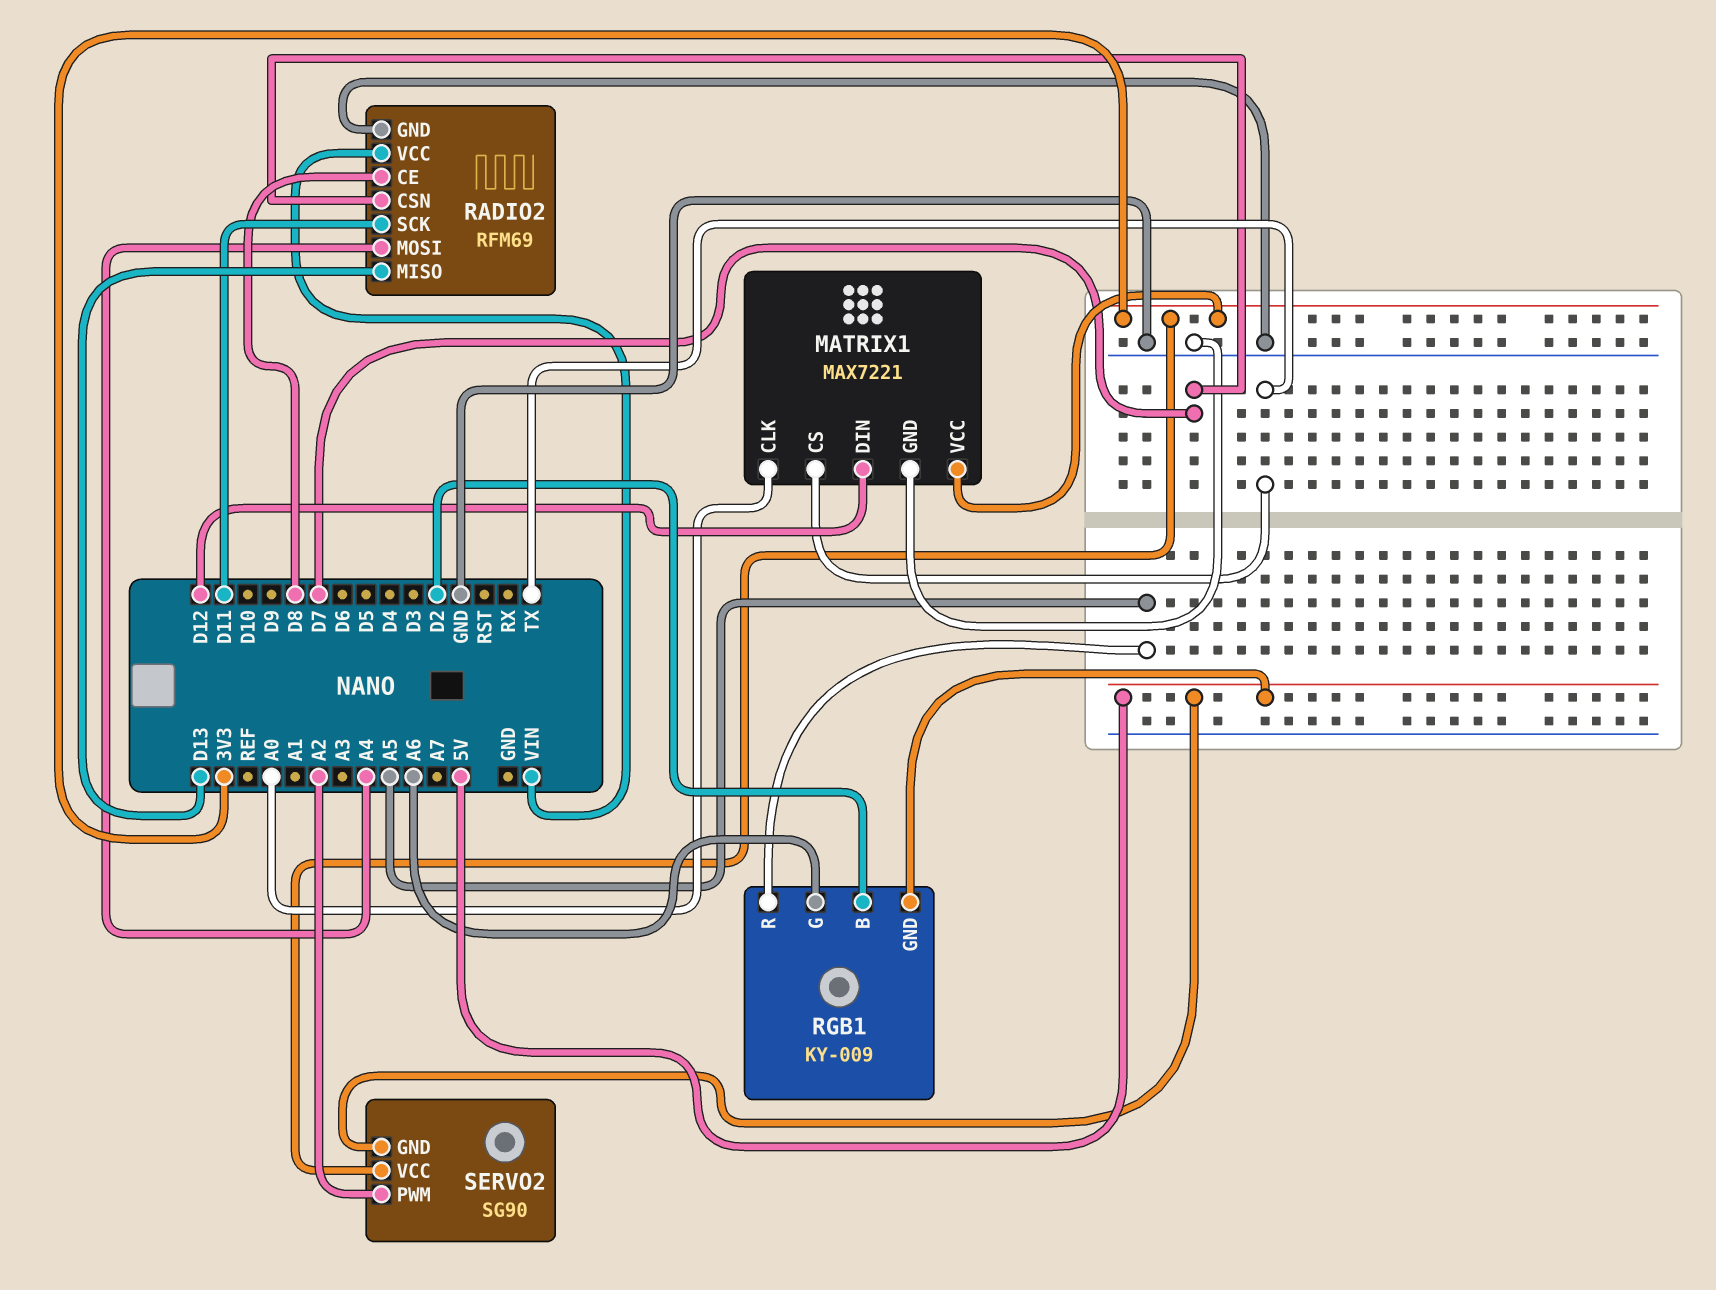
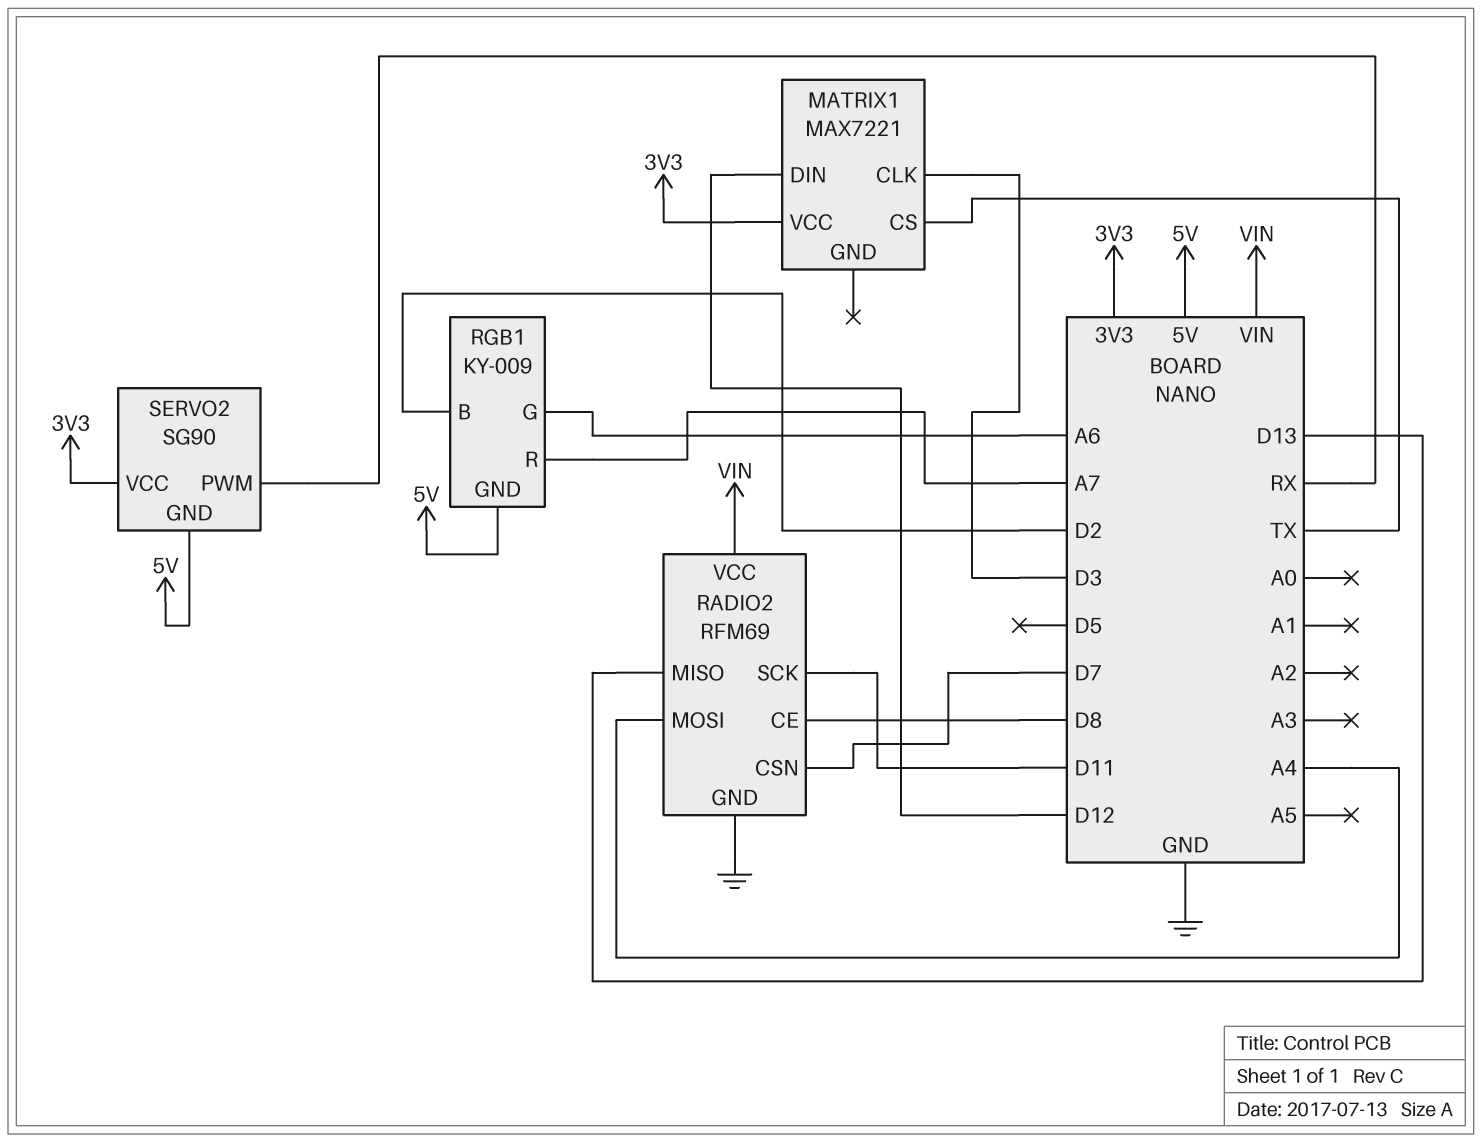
MATRIX1 pin CLK: A0 -> D3
MATRIX1 pin GND: GND -> none
RGB1 pin R: A5 -> A7
SERVO2 pin PWM: A2 -> RX

